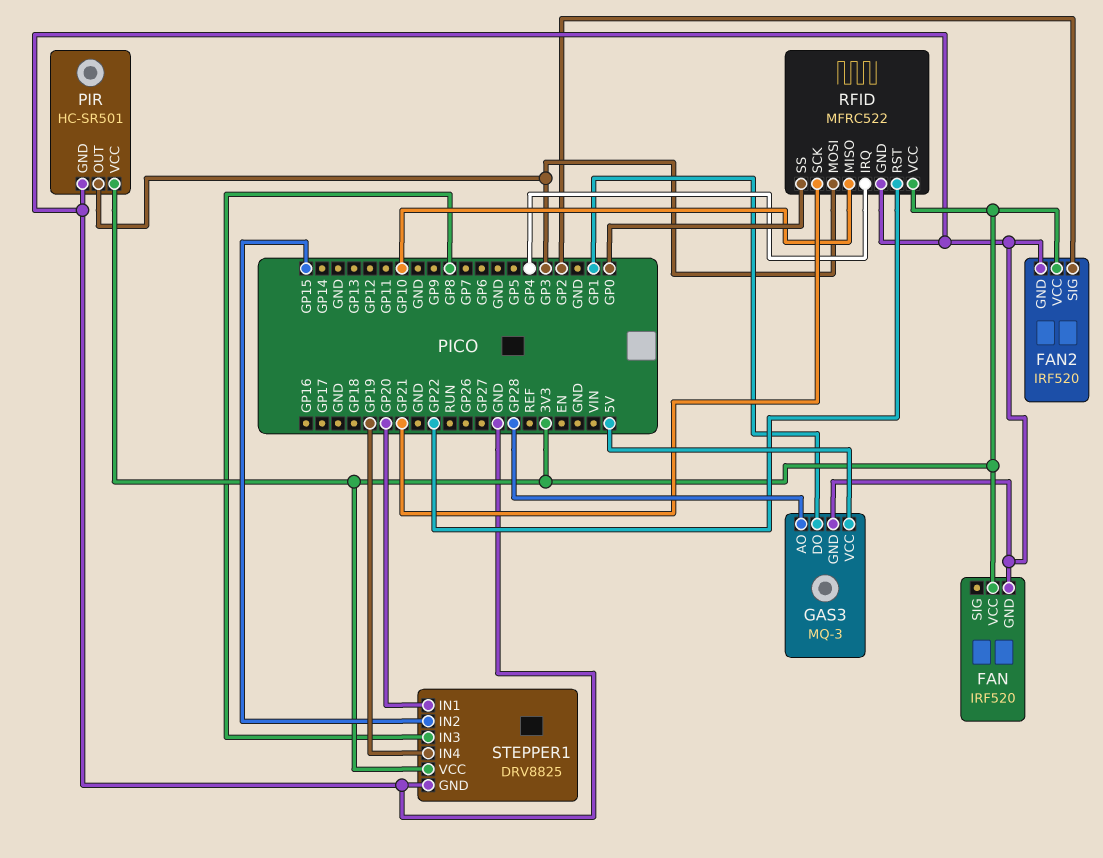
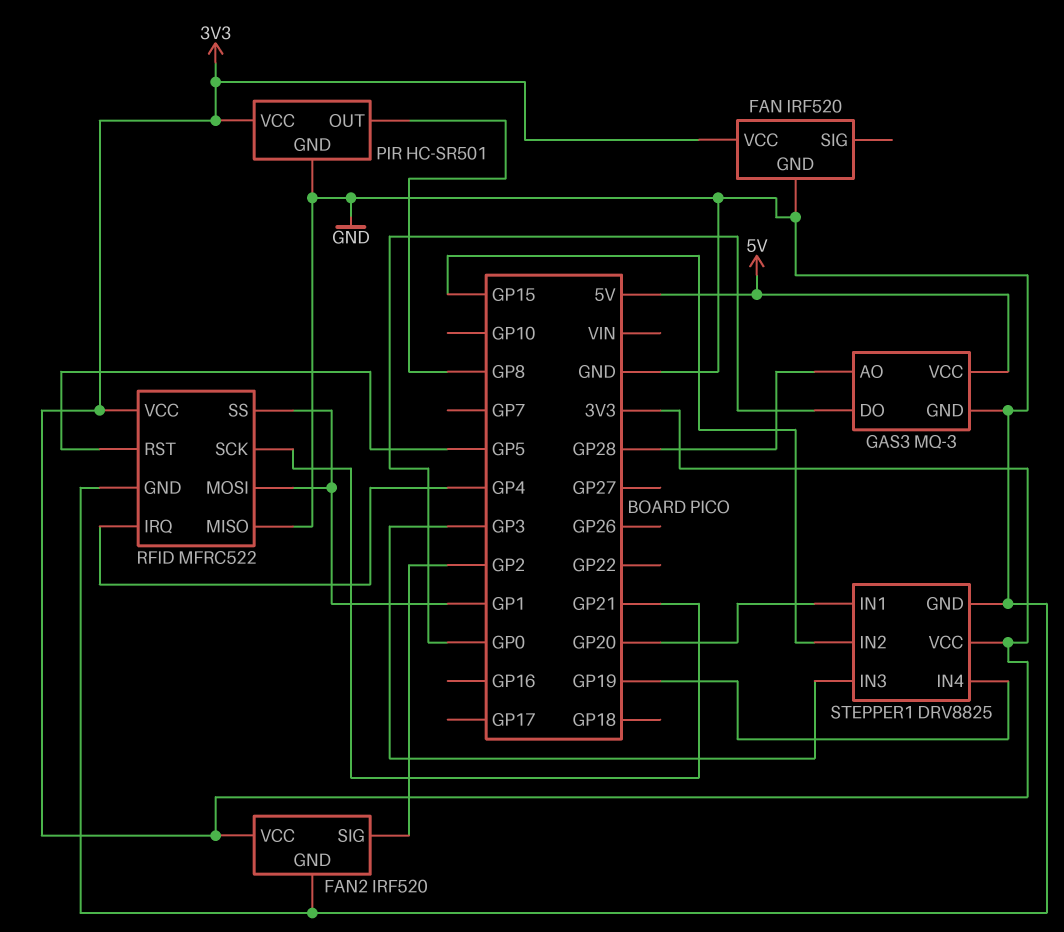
GAS3 pin DO: GP1 -> GP0
PIR pin OUT: GP3 -> GP8
RFID pin MISO: GP10 -> GND
RFID pin MOSI: GP3 -> GP1
RFID pin RST: GP22 -> GP5
RFID pin SS: GP0 -> GP1
STEPPER1 pin IN3: GP8 -> GP3

